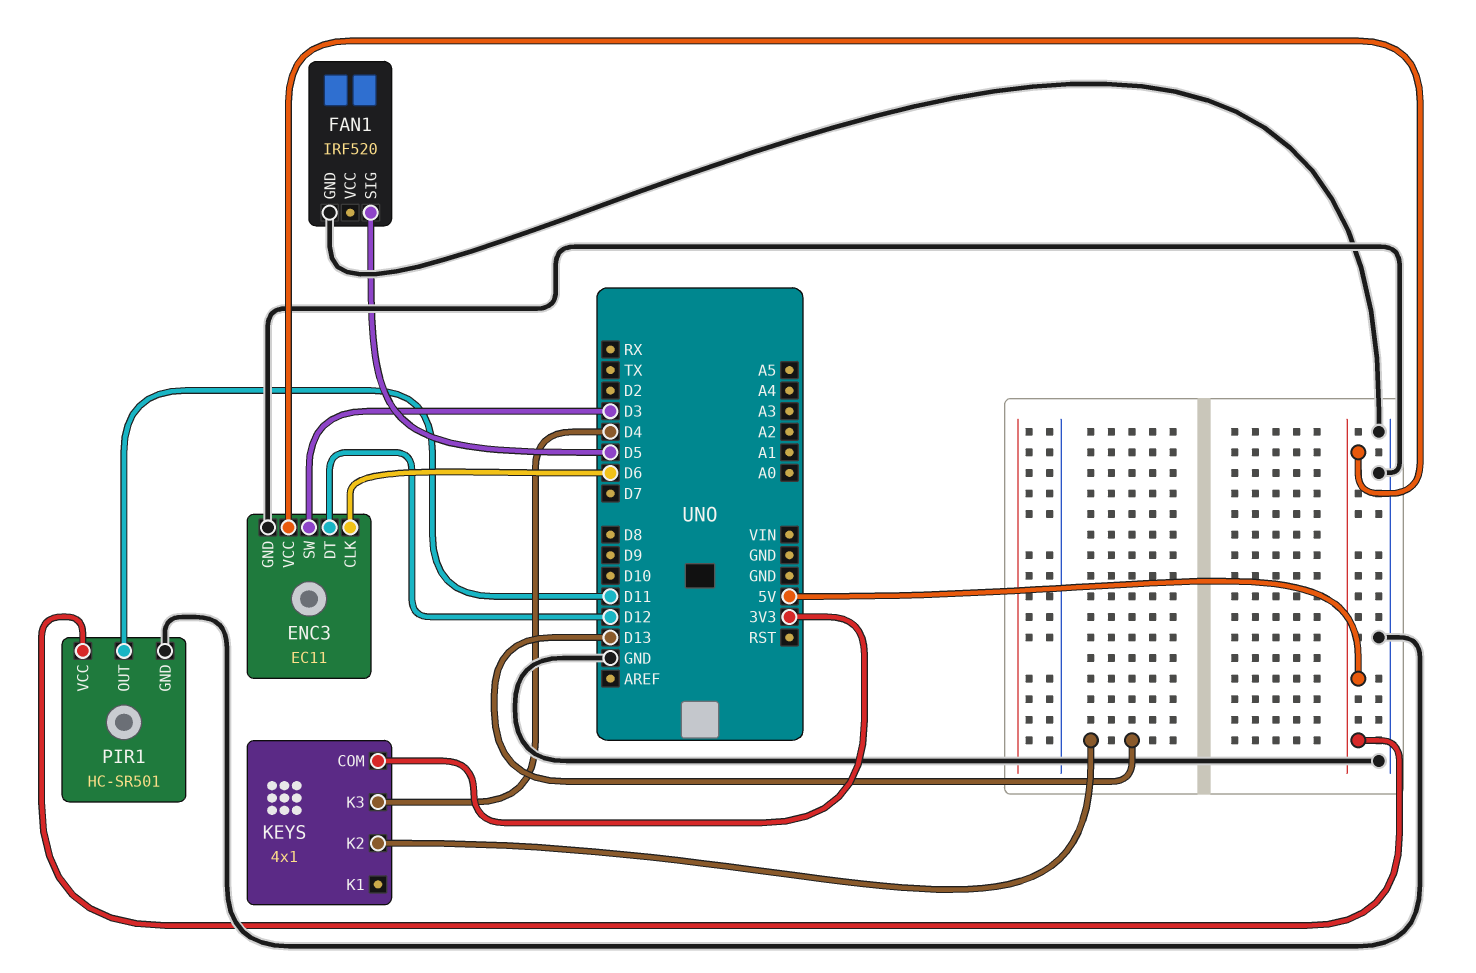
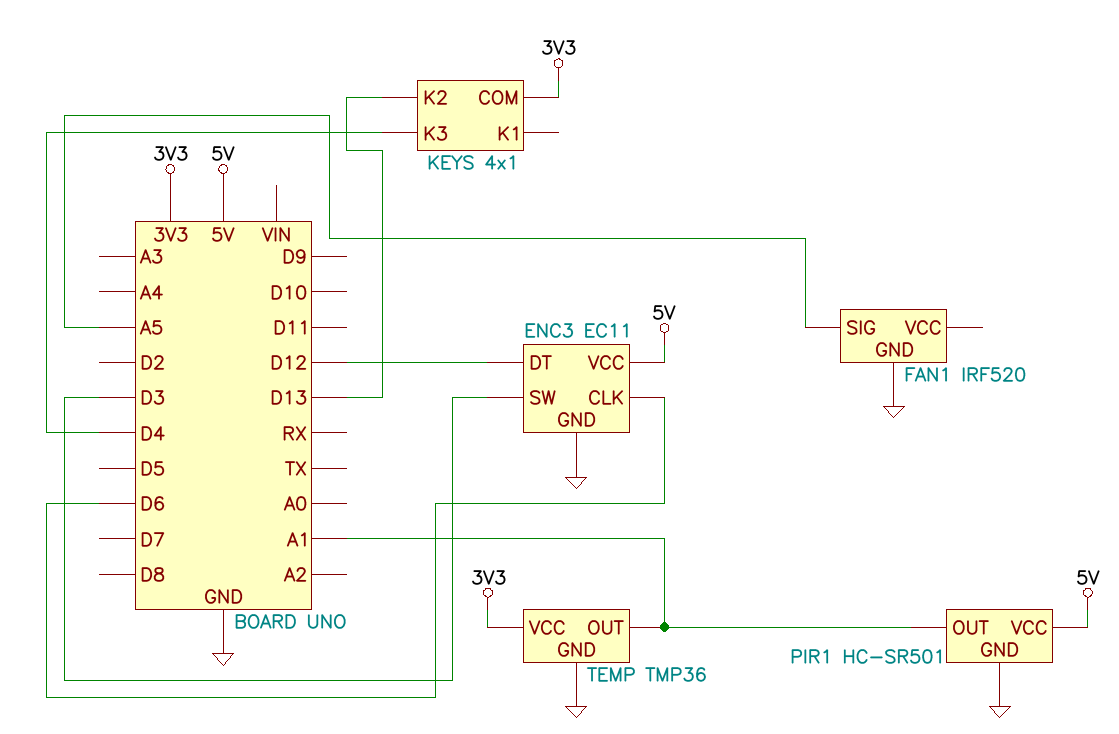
FAN1 pin SIG: D5 -> A5
PIR1 pin OUT: D11 -> A1
TEMP: none -> TMP36
TEMP pin GND: none -> GND
TEMP pin OUT: none -> A1
TEMP pin VCC: none -> 3V3

